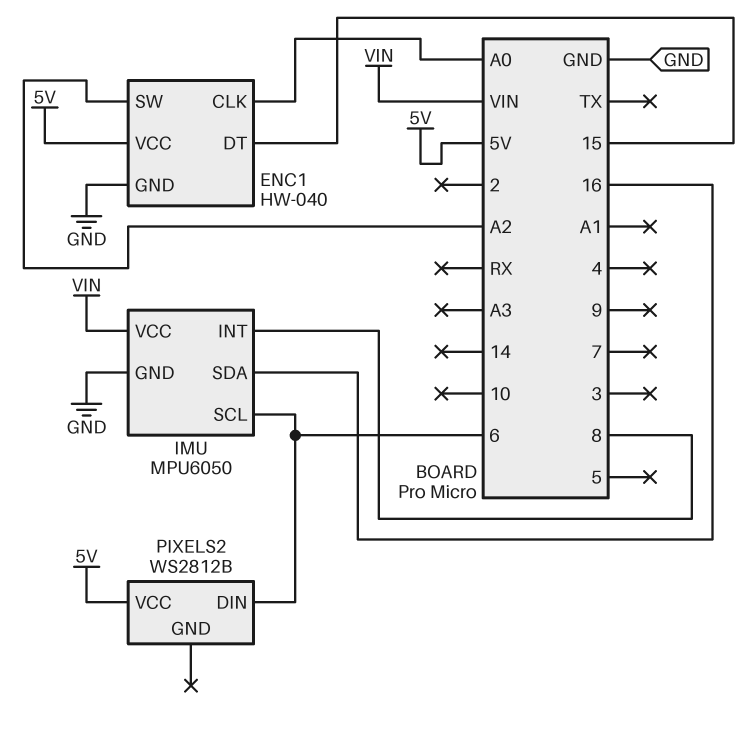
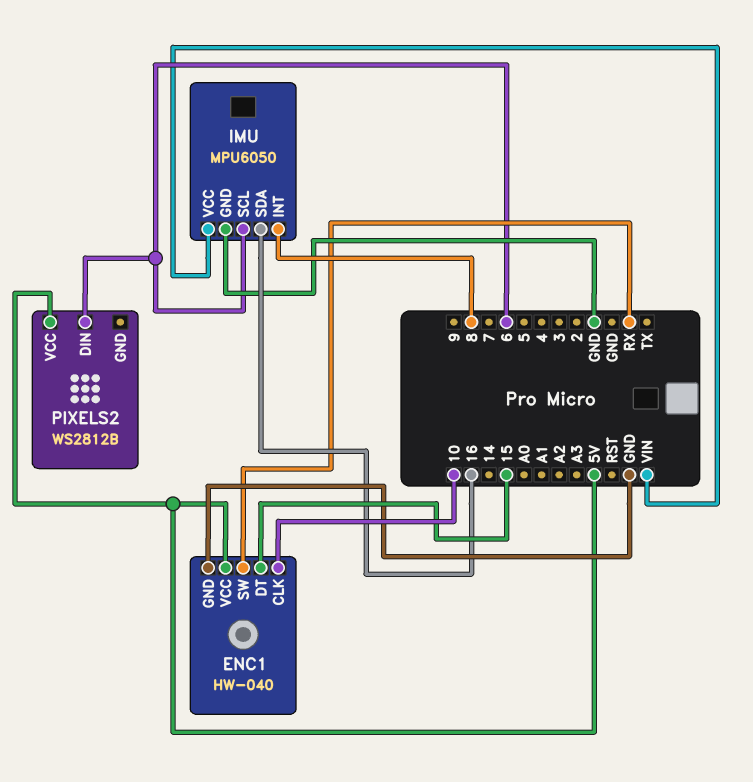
ENC1 pin CLK: A0 -> 10
ENC1 pin SW: A2 -> RX

